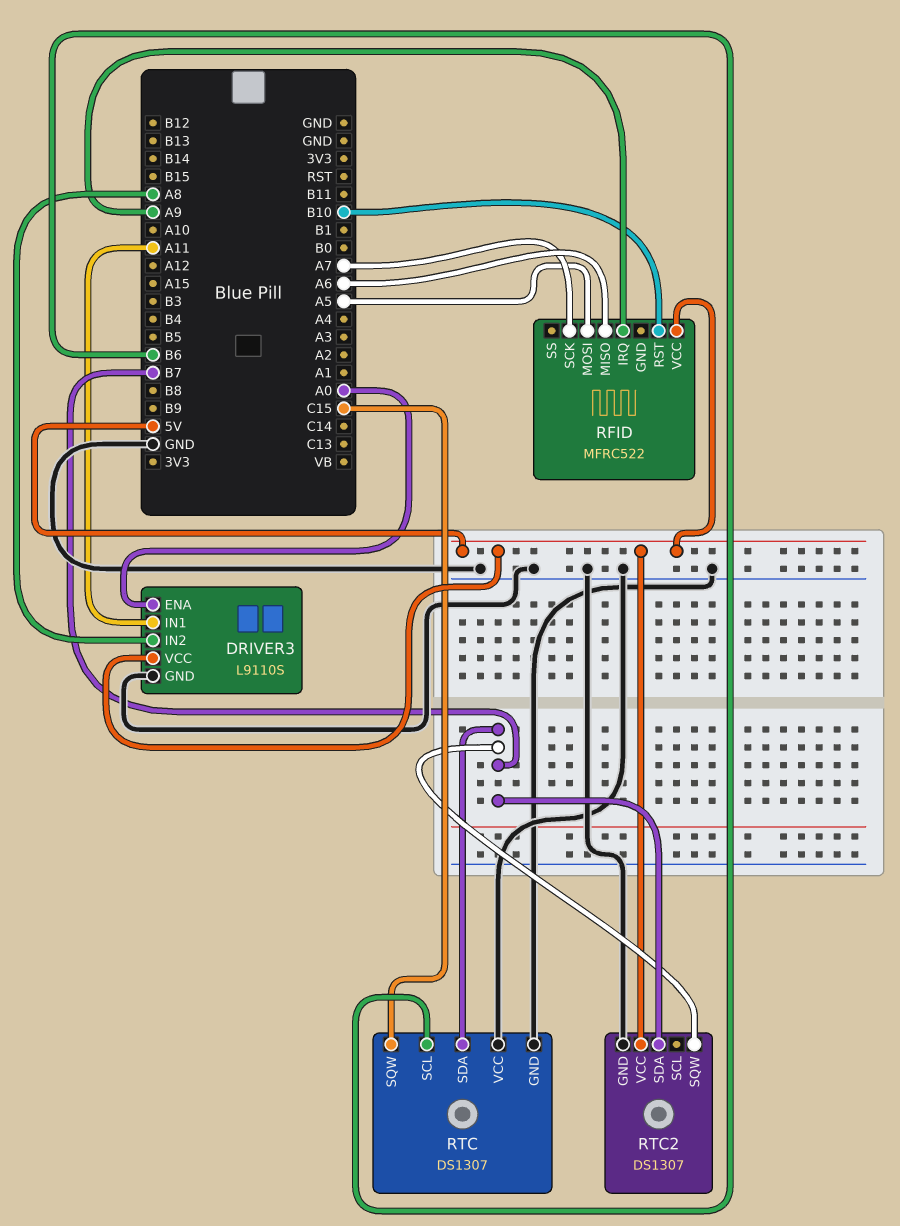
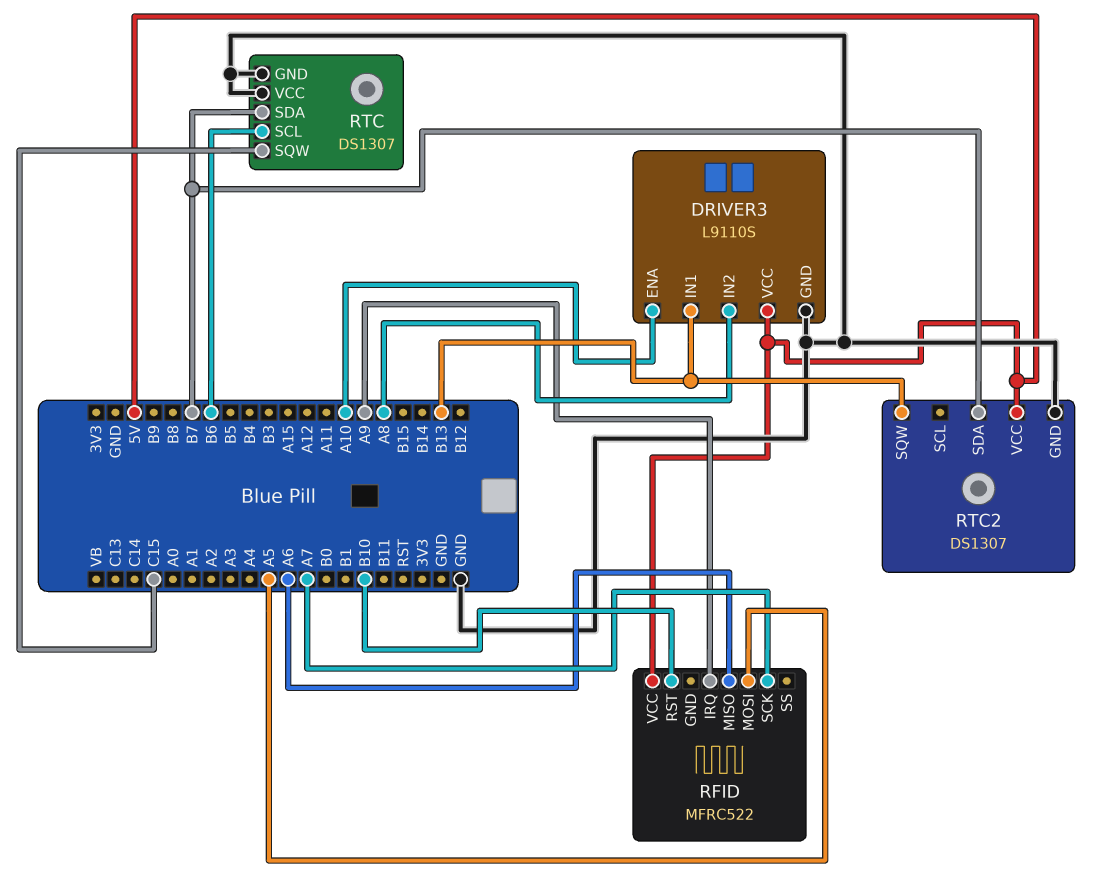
DRIVER3 pin ENA: A0 -> A10
DRIVER3 pin IN1: A11 -> B13
RTC2 pin SQW: B7 -> B13

